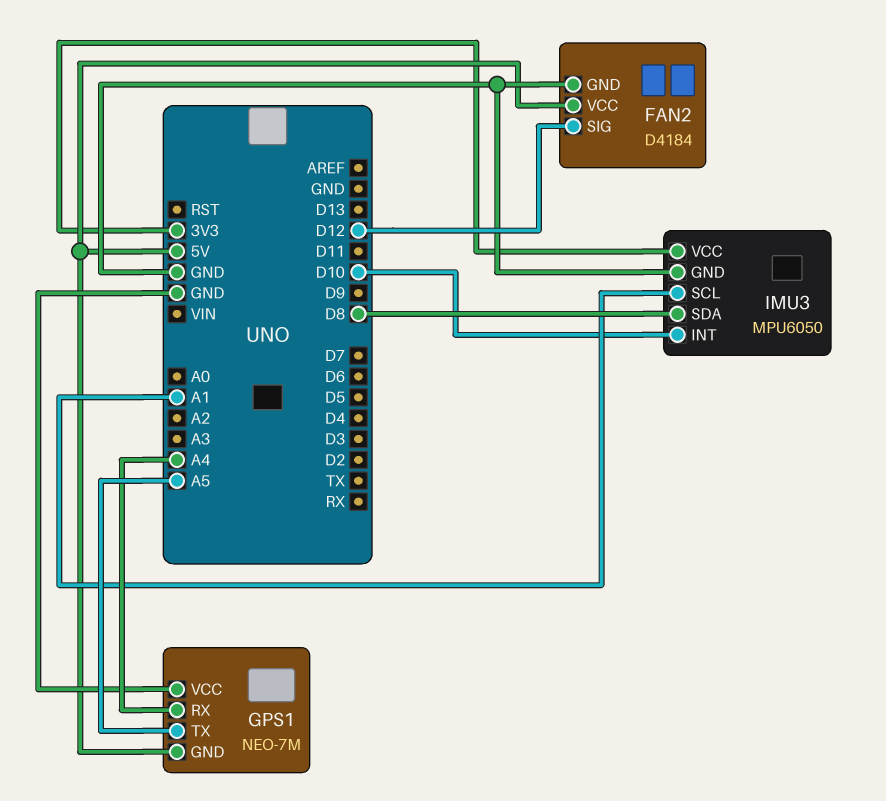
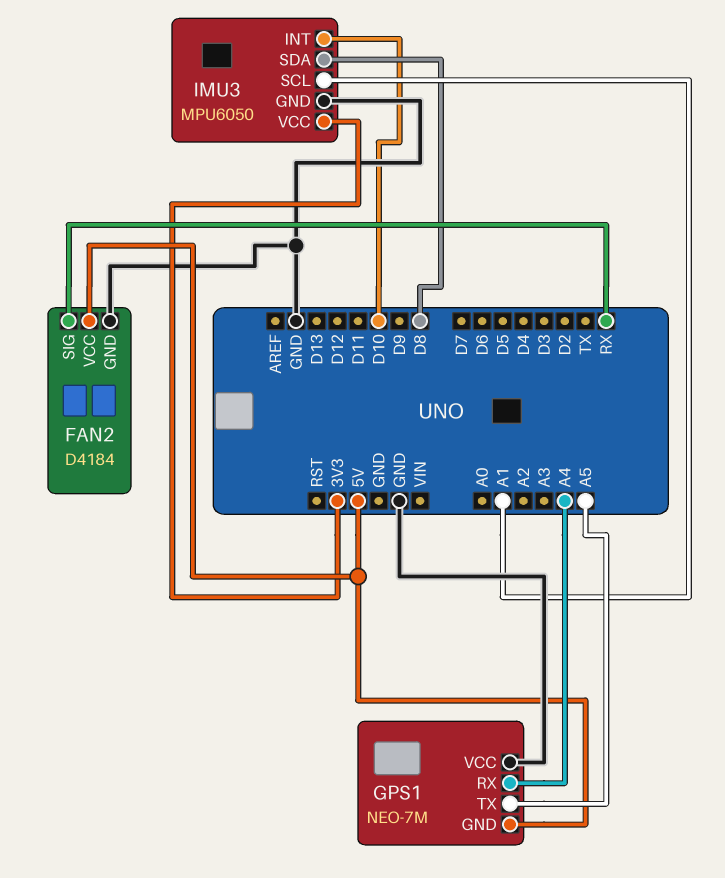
FAN2 pin SIG: D12 -> RX

